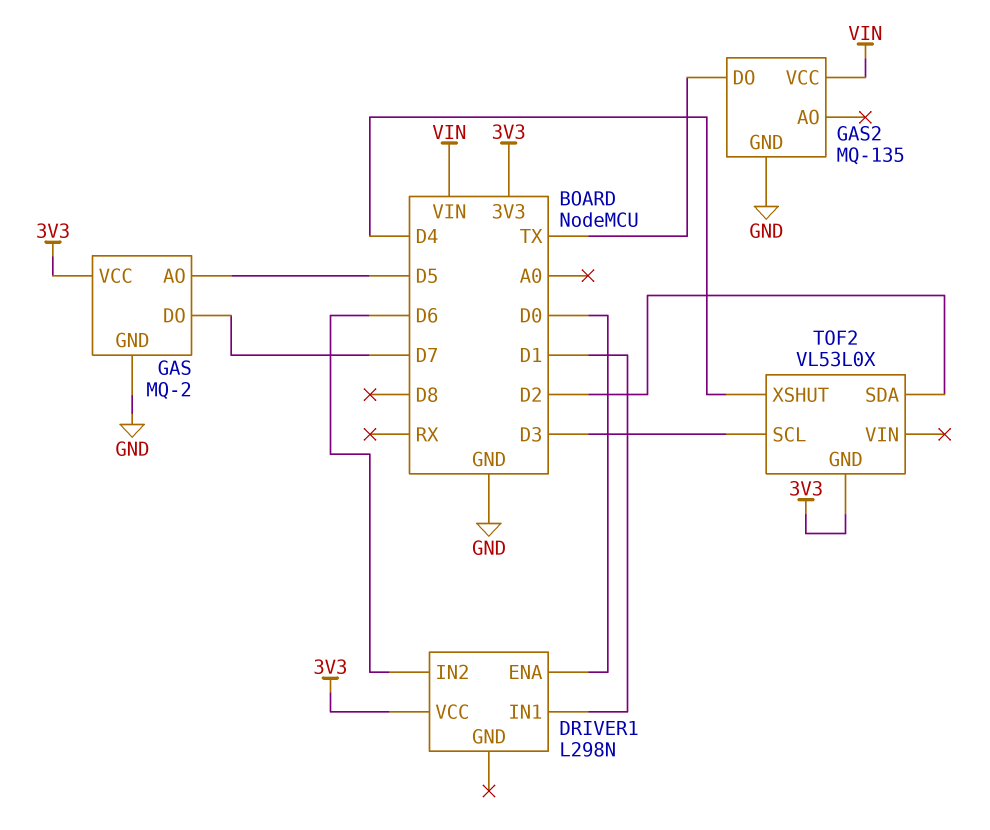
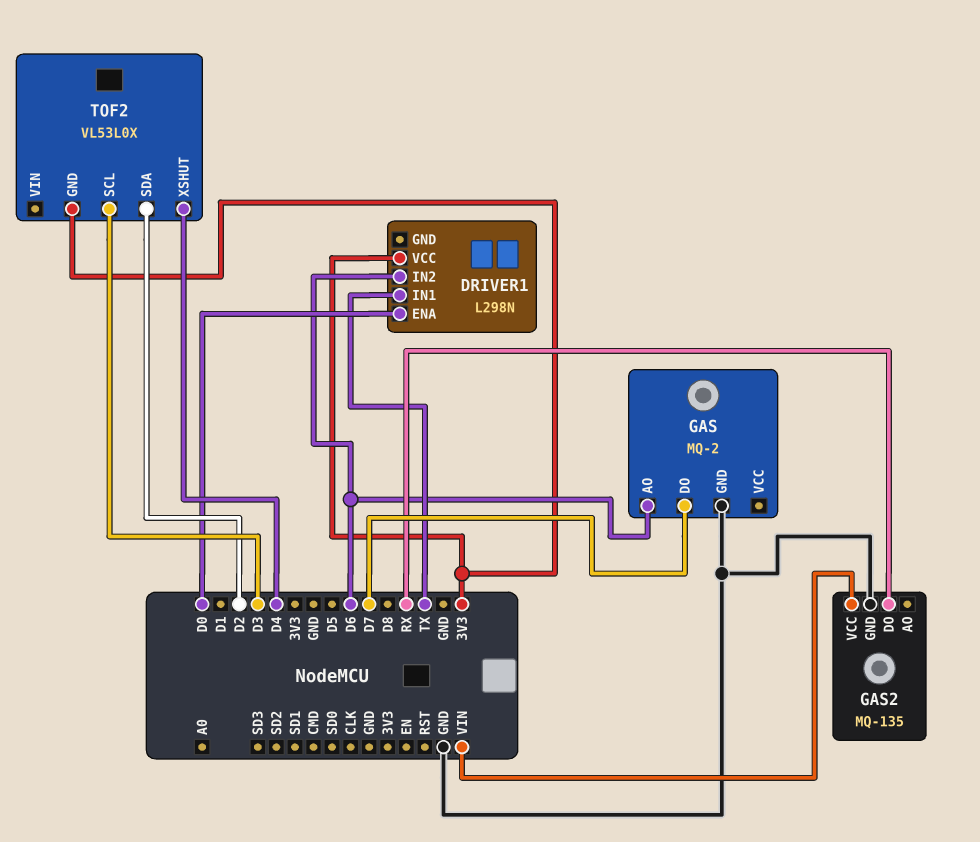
DRIVER1 pin IN1: D1 -> TX
GAS pin AO: D5 -> D6
GAS pin VCC: 3V3 -> none
GAS2 pin DO: TX -> RX

